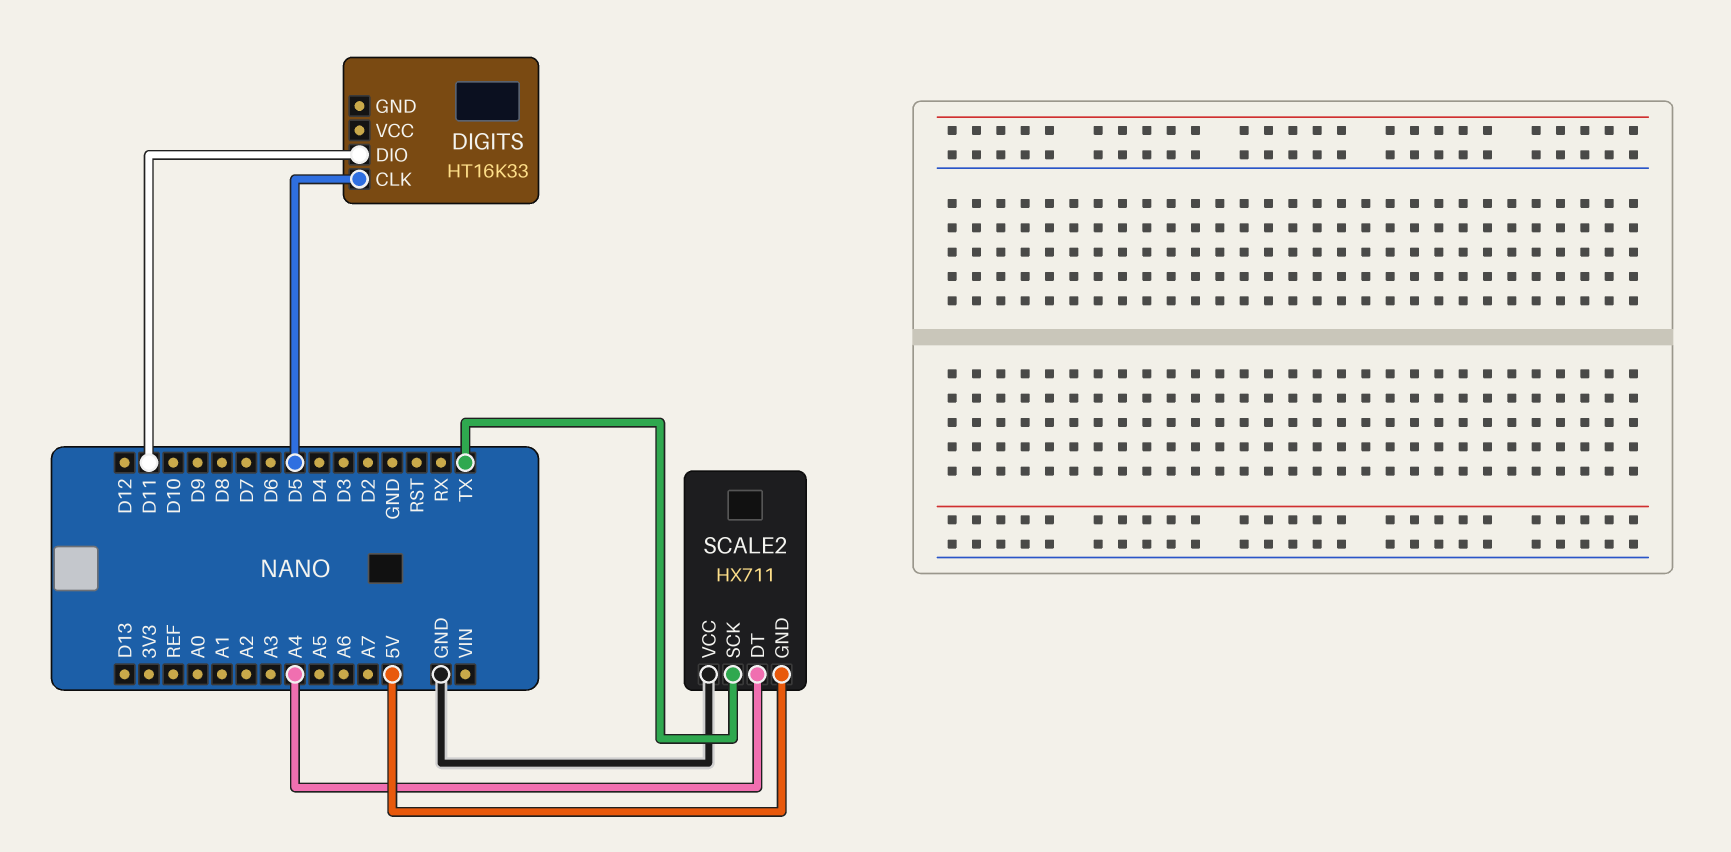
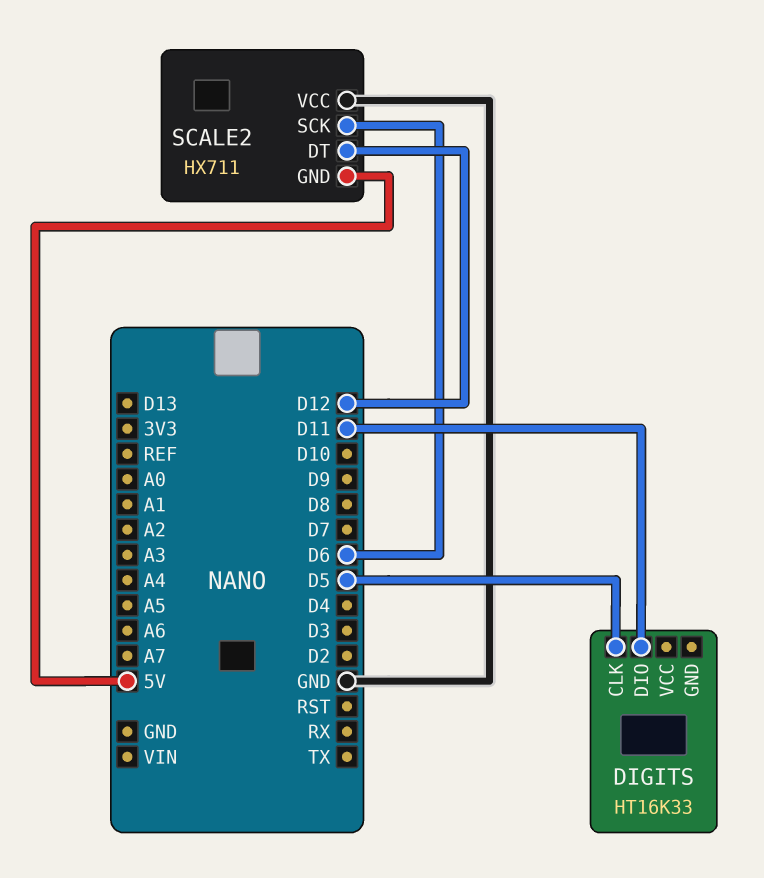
SCALE2 pin DT: A4 -> D12
SCALE2 pin SCK: TX -> D6

